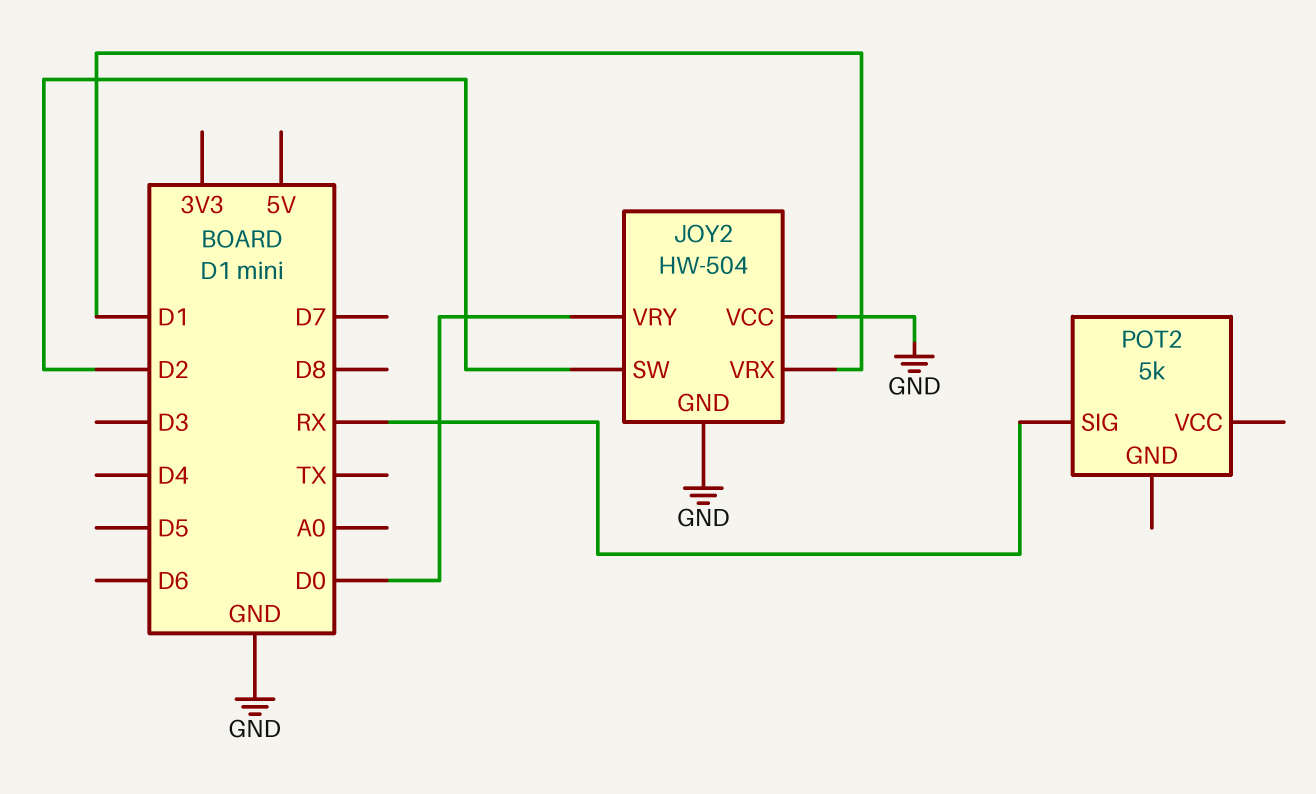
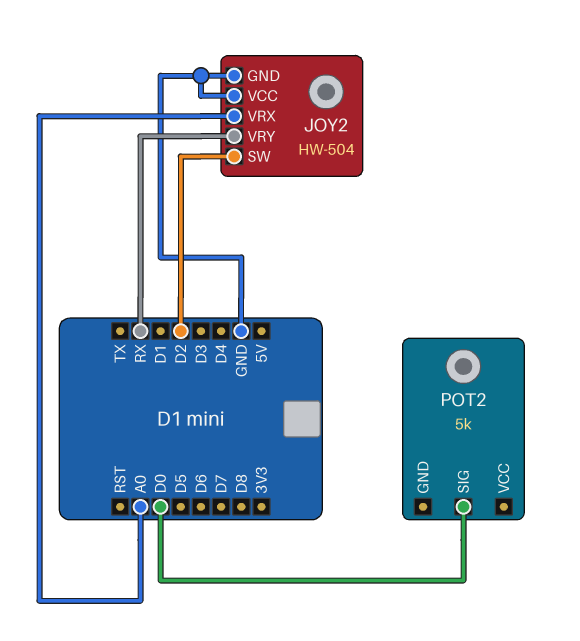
JOY2 pin VRX: D1 -> A0
JOY2 pin VRY: D0 -> RX
POT2 pin SIG: RX -> D0

